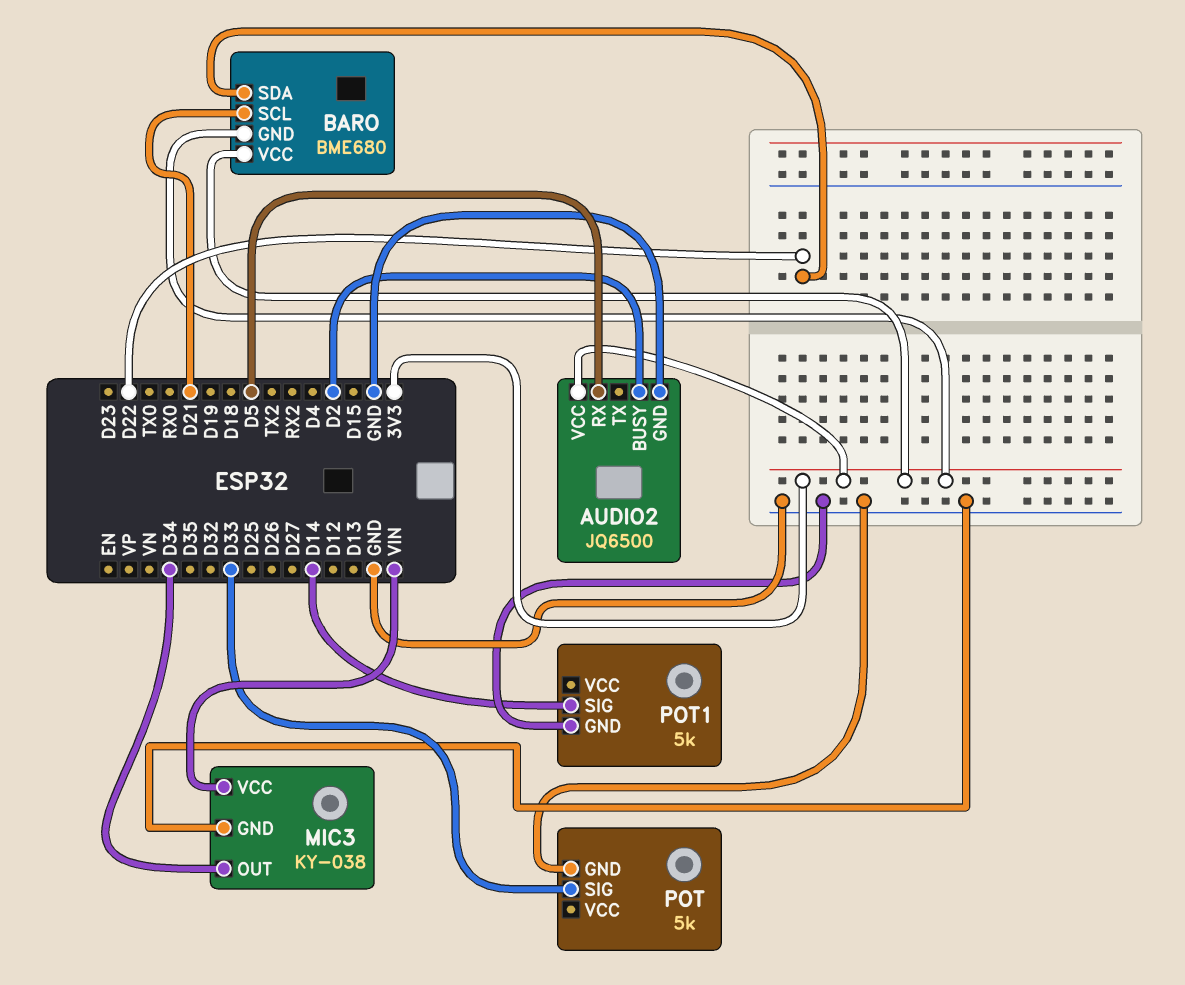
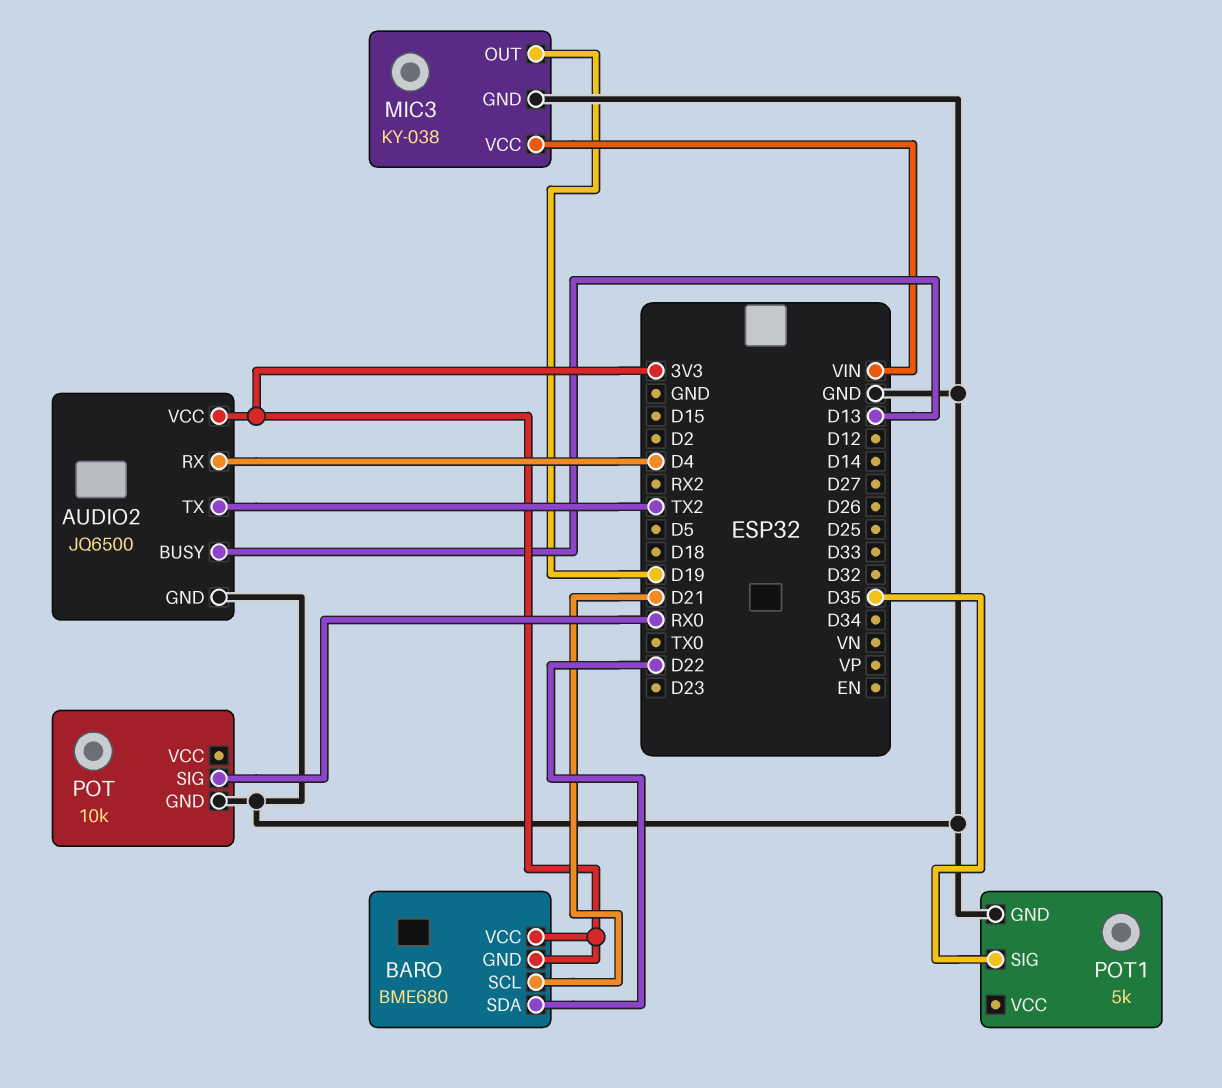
AUDIO2 pin BUSY: D2 -> D13
AUDIO2 pin RX: D5 -> D4
AUDIO2 pin TX: none -> TX2
MIC3 pin OUT: D34 -> D19
POT: 5k -> 10k
POT pin SIG: D33 -> RX0
POT1 pin SIG: D14 -> D35

